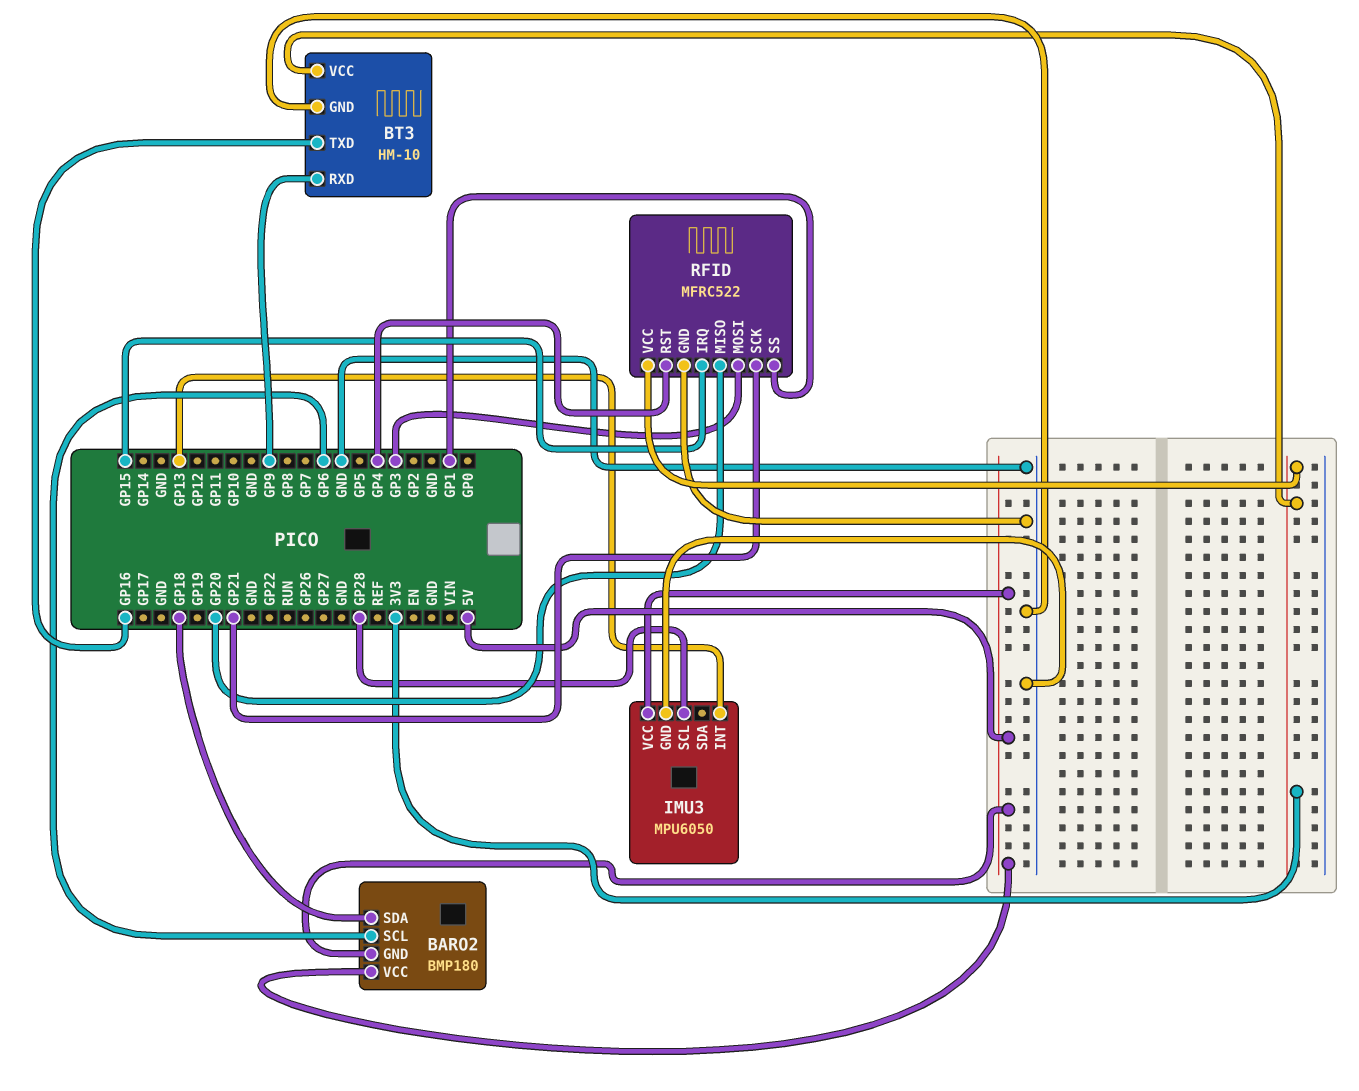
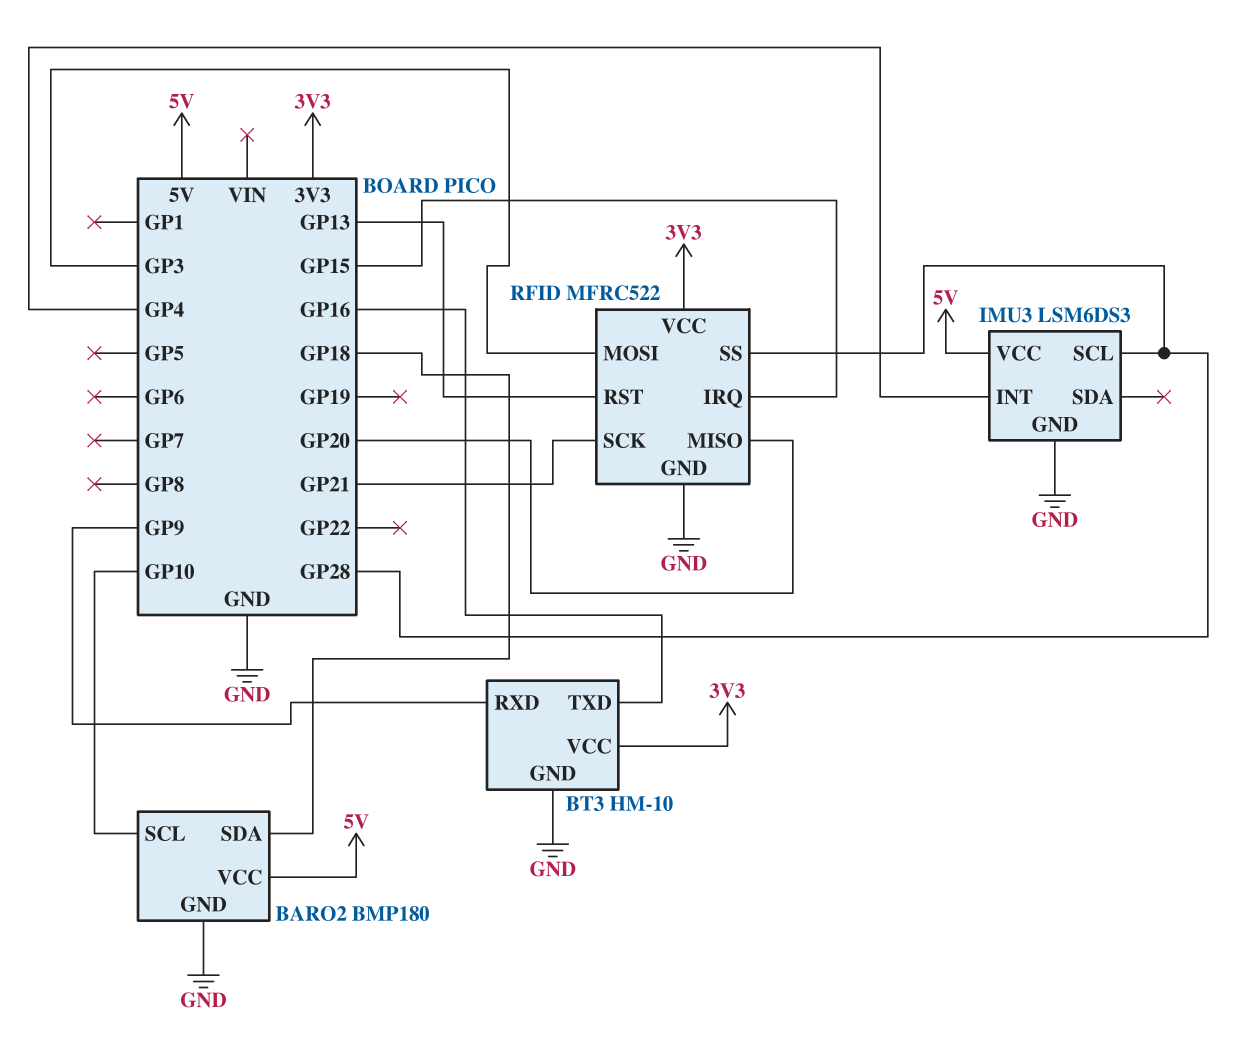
BARO2 pin GND: 5V -> GND
BARO2 pin SCL: GP6 -> GP10
IMU3: MPU6050 -> LSM6DS3
IMU3 pin INT: GP13 -> GP4
RFID pin RST: GP4 -> GP13
RFID pin SS: GP1 -> GP28

